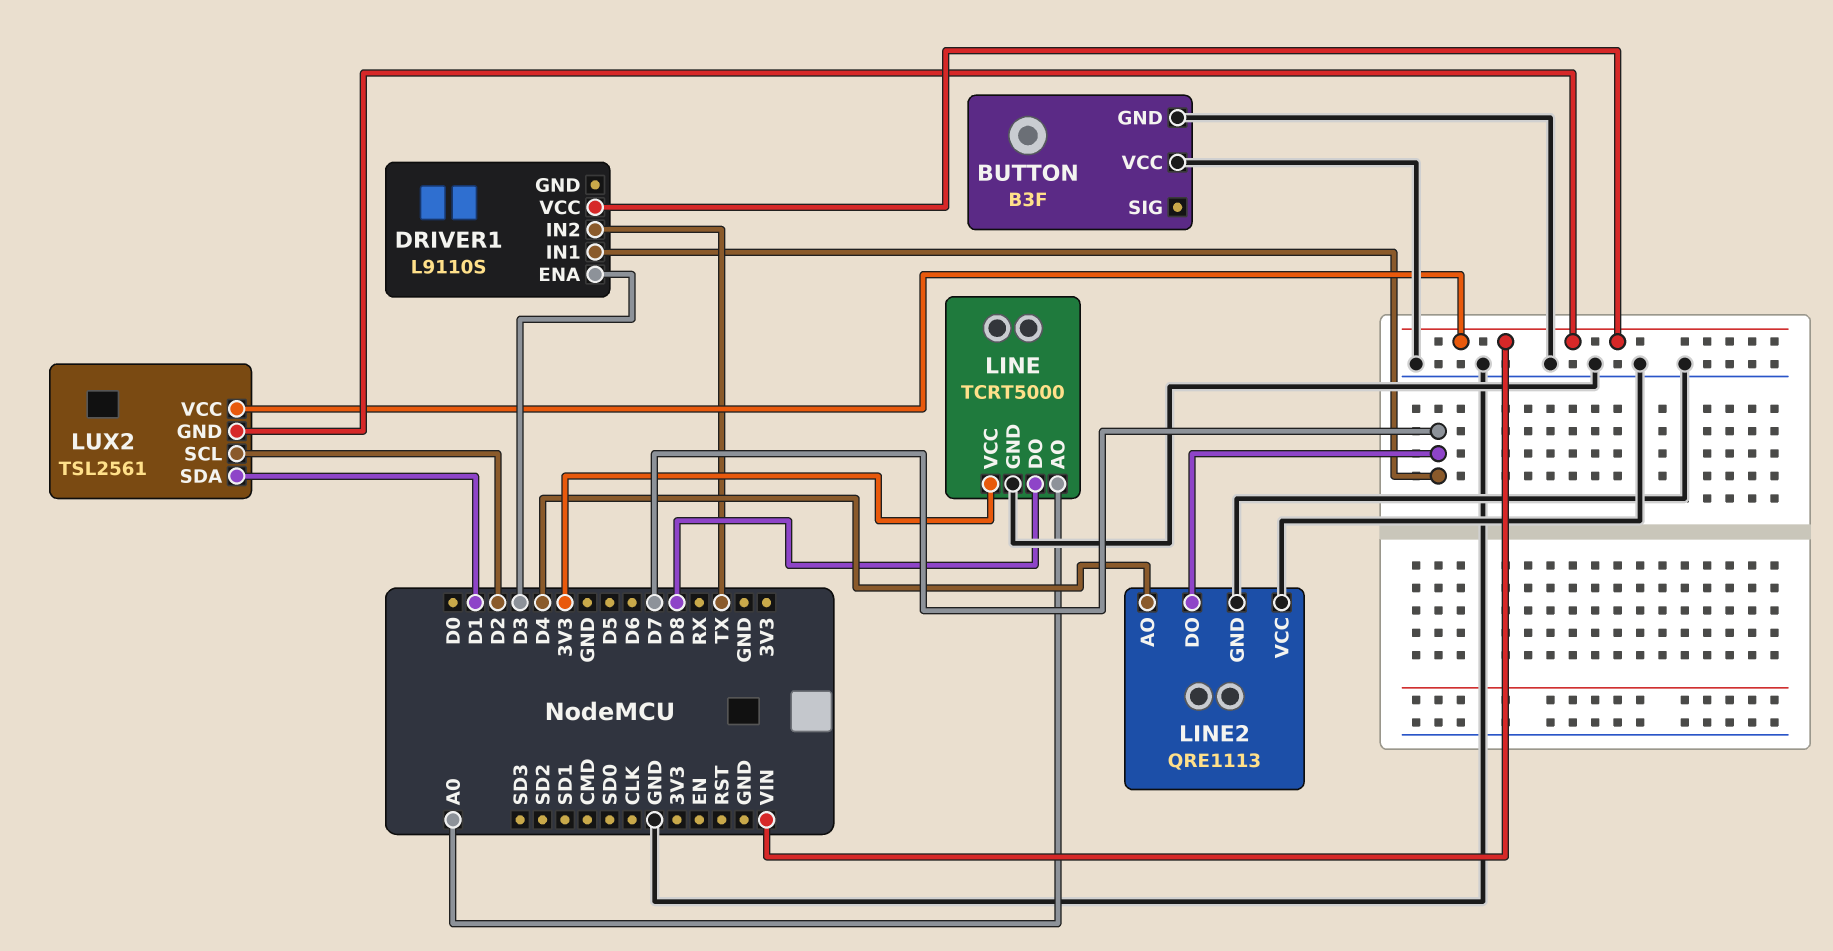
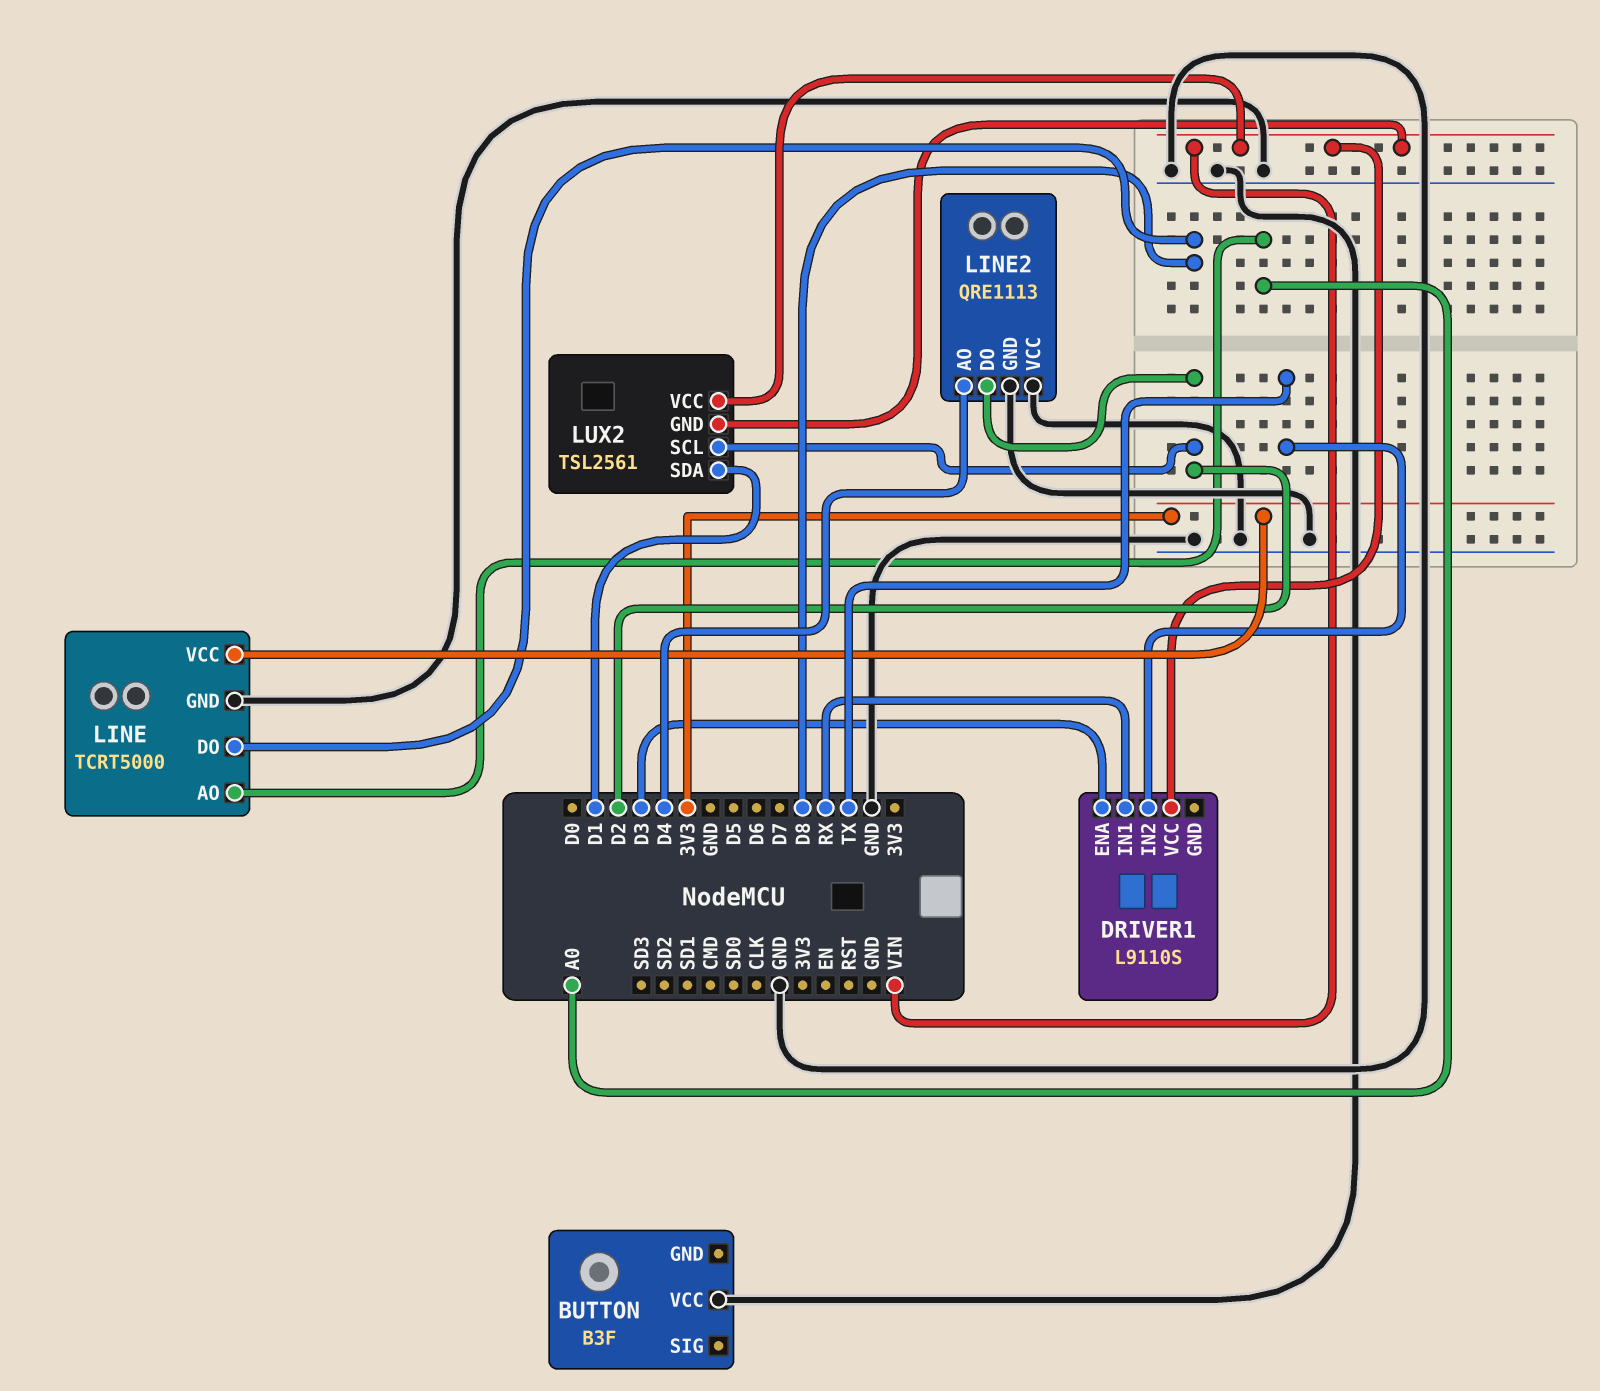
BUTTON pin GND: GND -> none
DRIVER1 pin IN1: D7 -> RX
LINE2 pin DO: D7 -> D2

